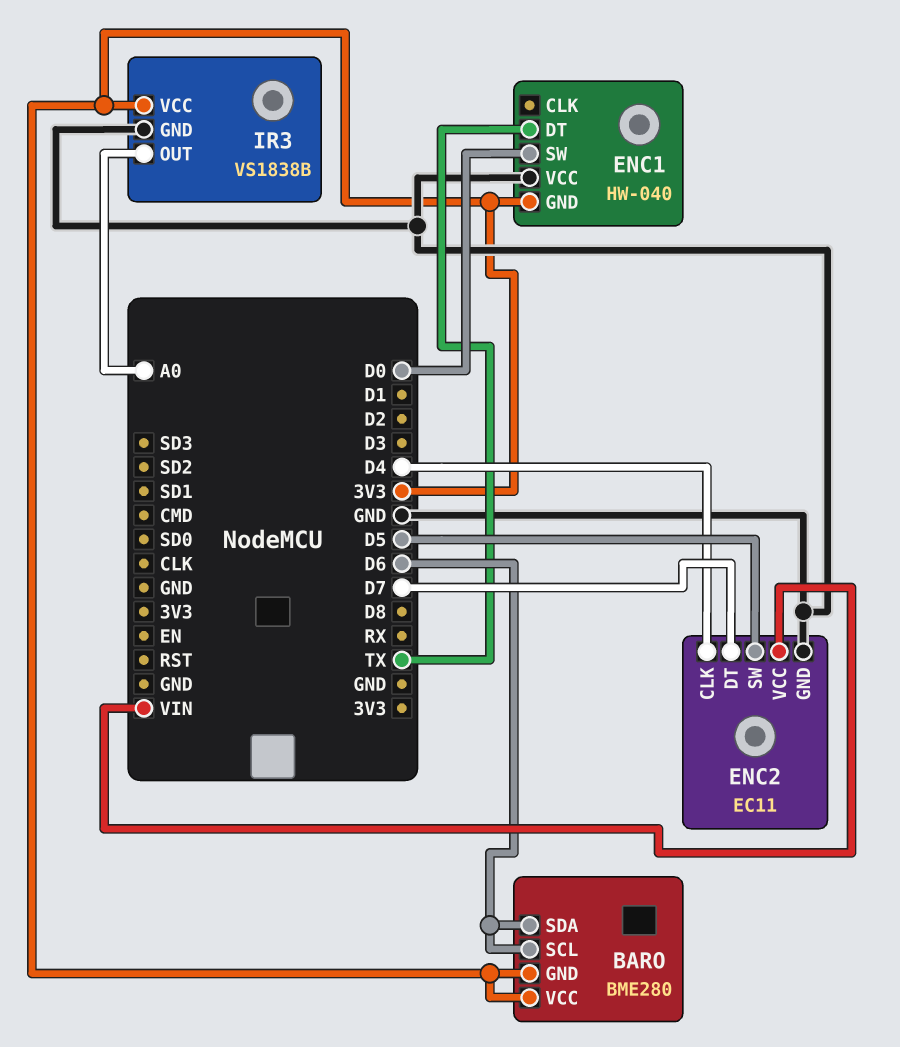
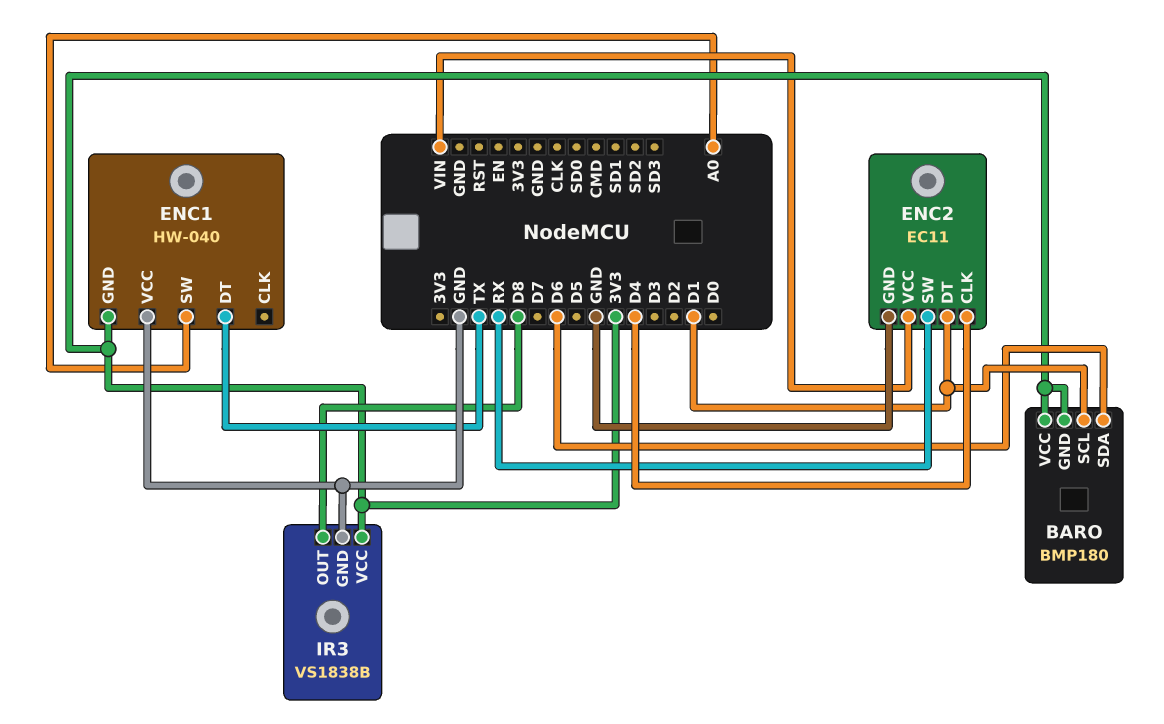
BARO: BME280 -> BMP180
BARO pin SCL: D6 -> D1
ENC1 pin SW: D0 -> A0
ENC2 pin DT: D7 -> D1
ENC2 pin SW: D5 -> RX
IR3 pin OUT: A0 -> D8

